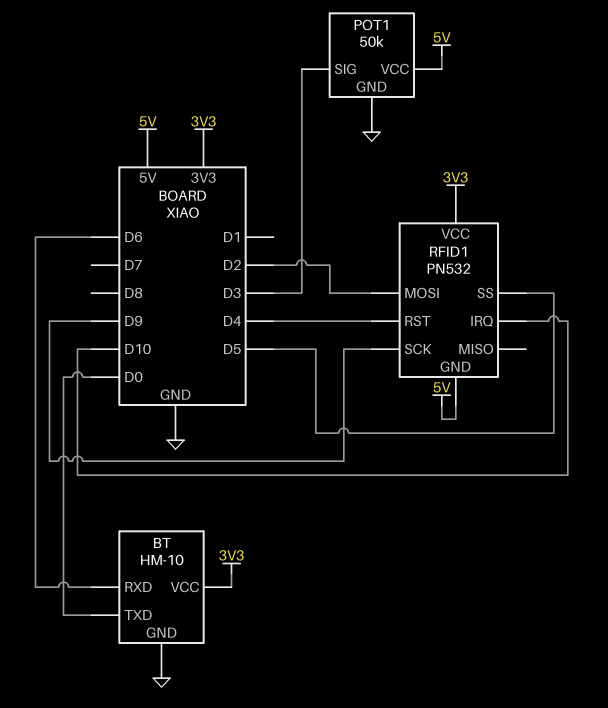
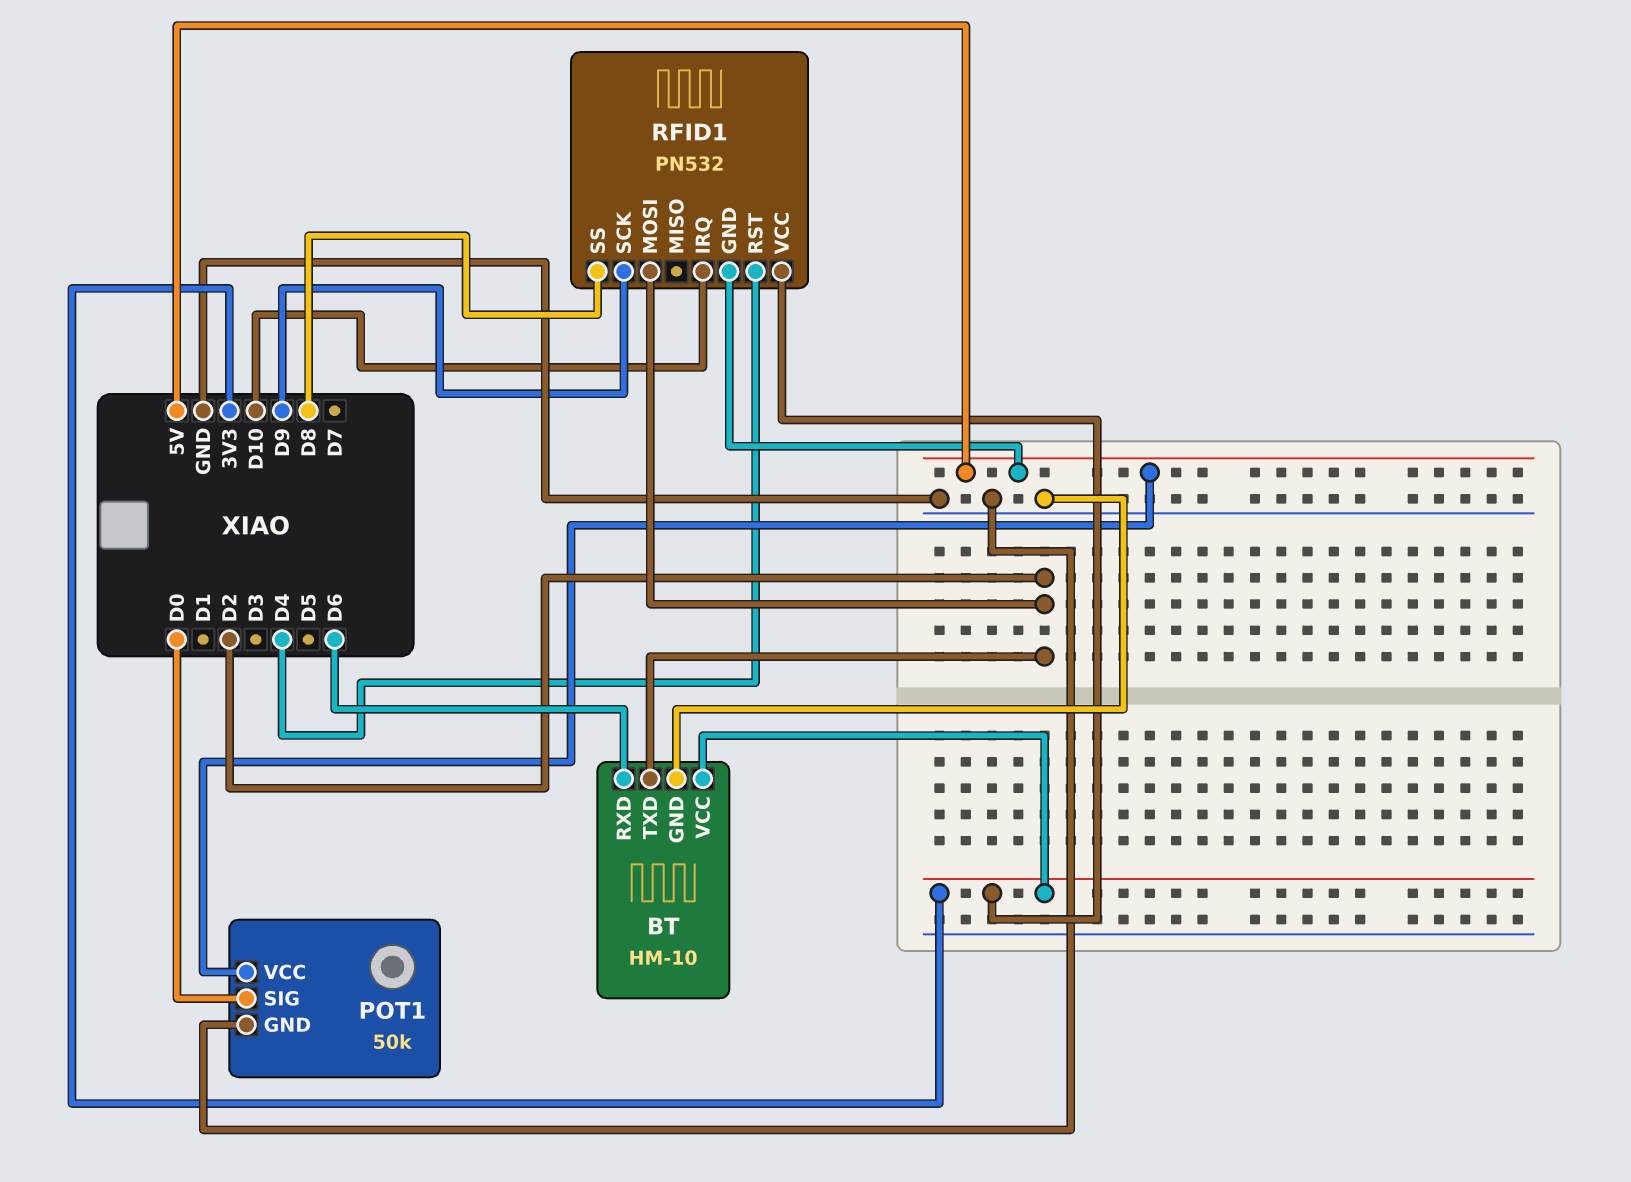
BT pin TXD: D0 -> D2
POT1 pin SIG: D3 -> D0
RFID1 pin SS: D5 -> D8

